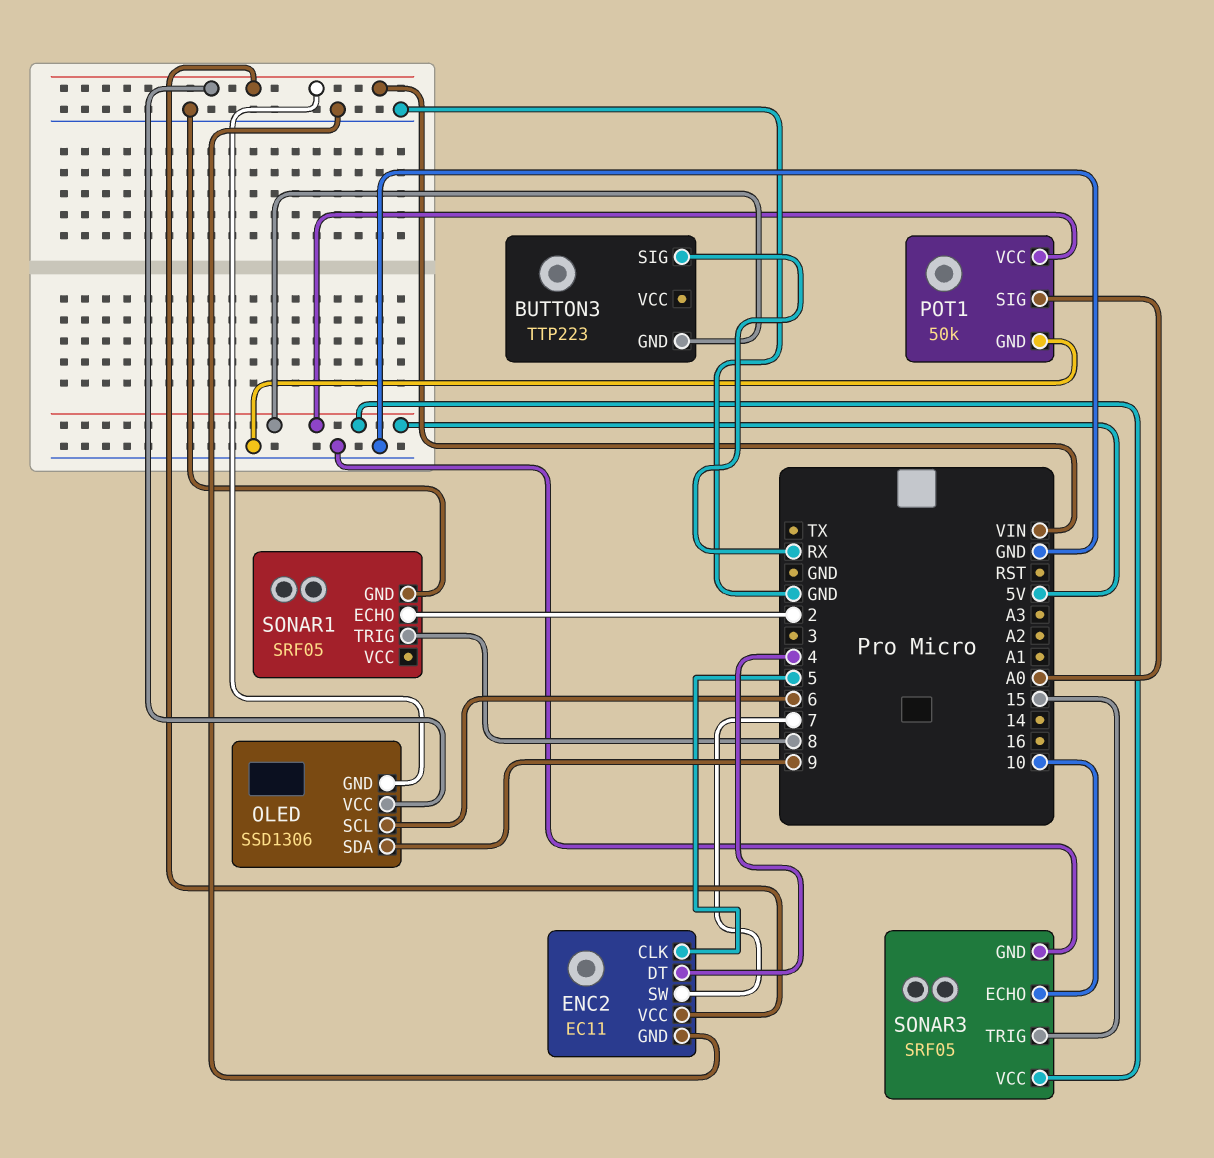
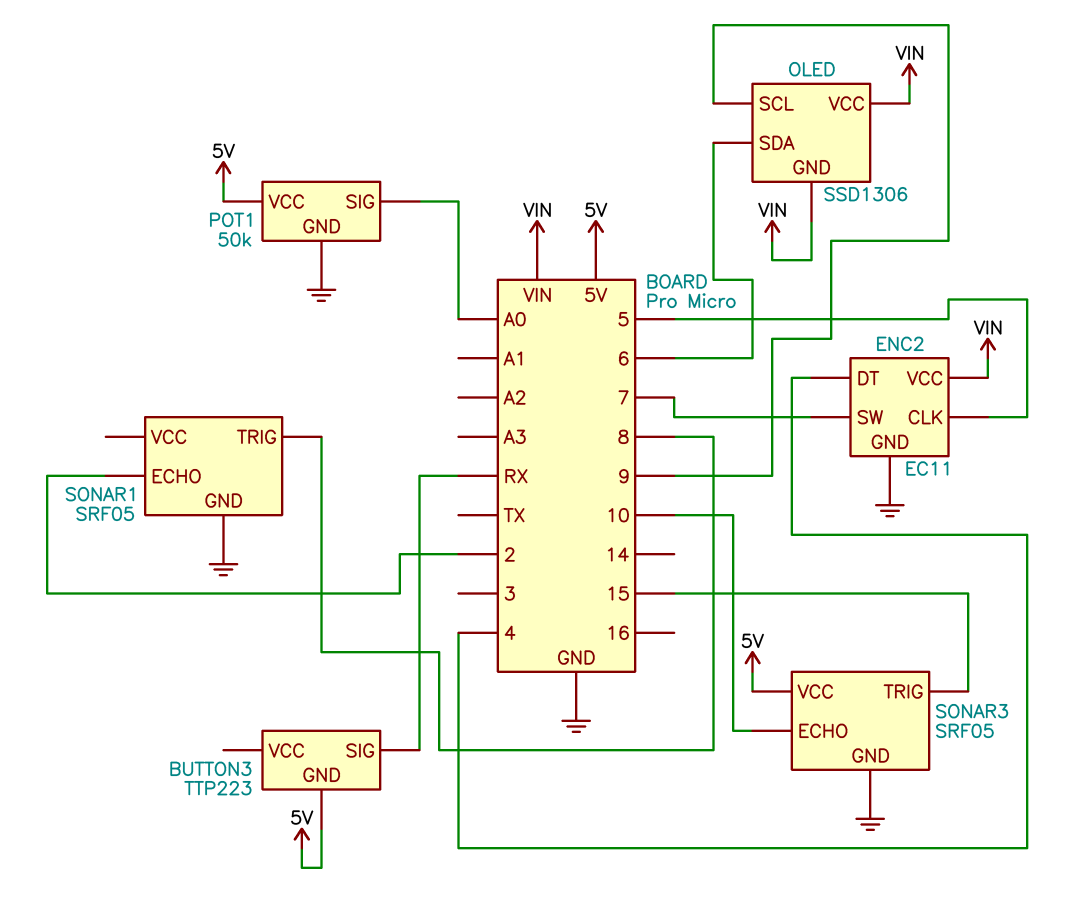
OLED pin SCL: 6 -> 9
OLED pin SDA: 9 -> 6

